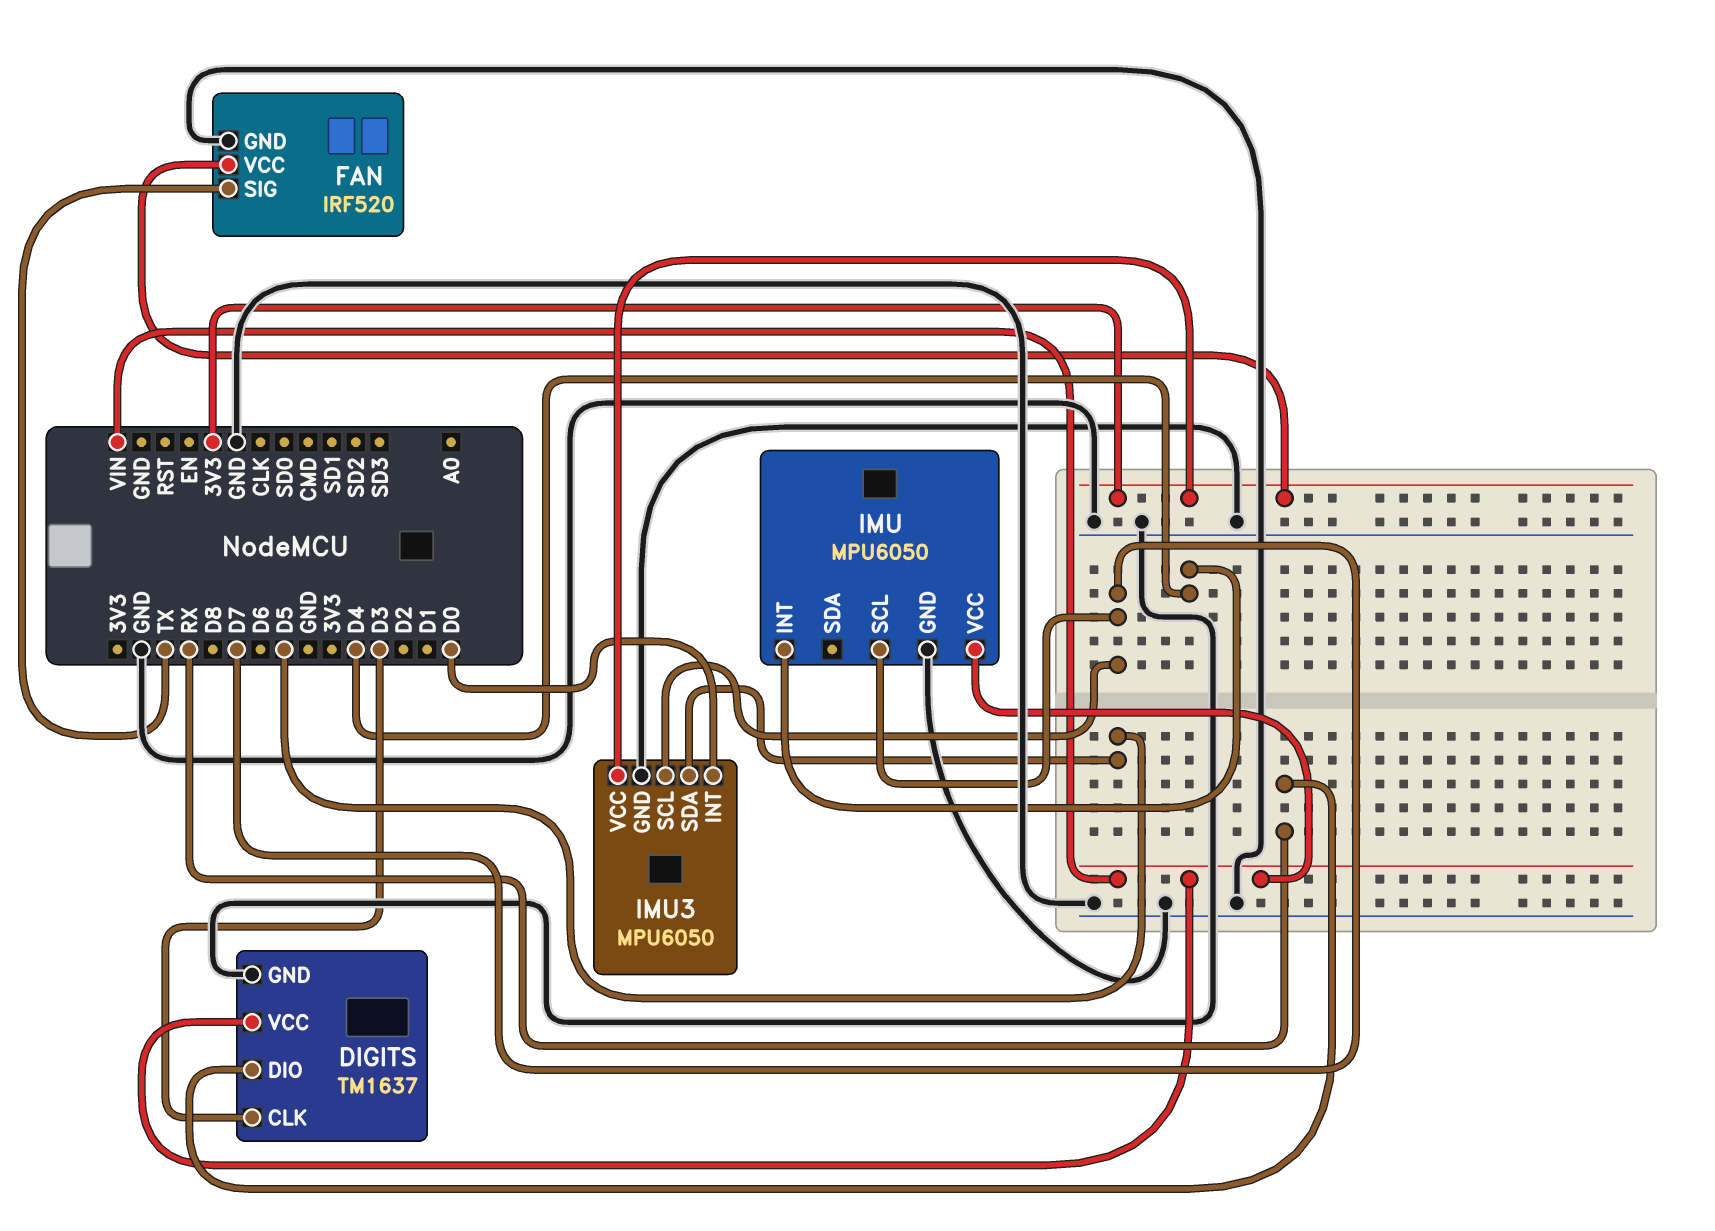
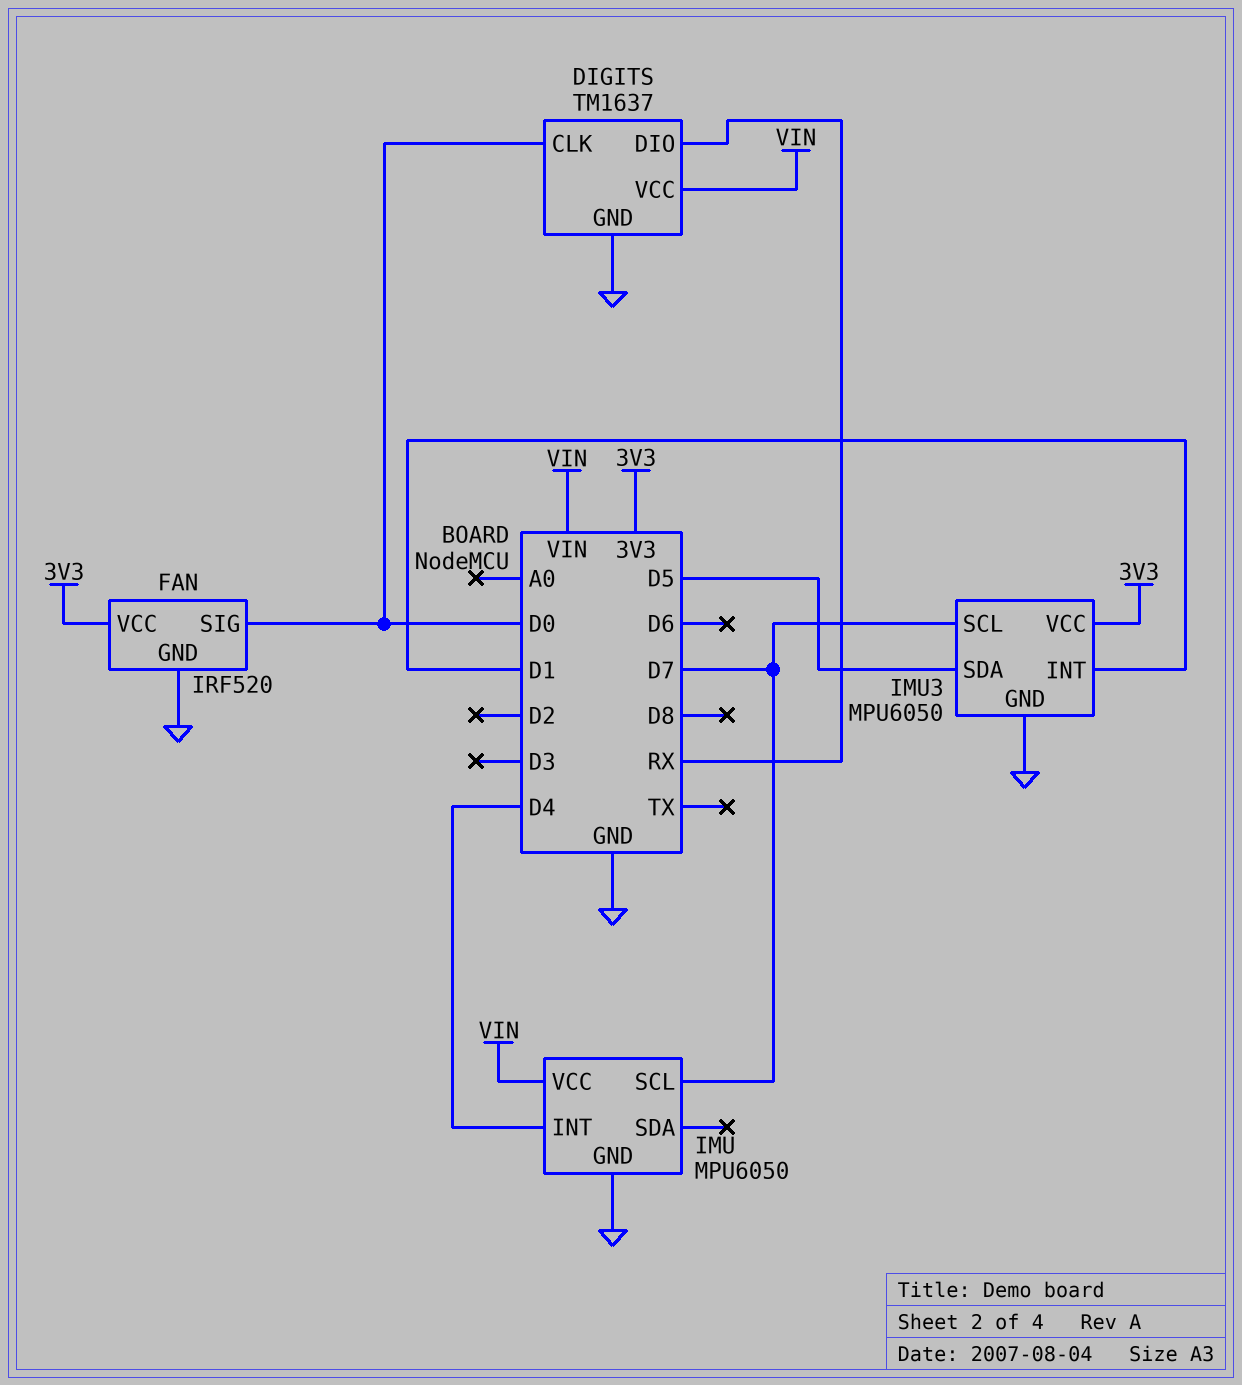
DIGITS pin CLK: D3 -> D0
FAN pin SIG: TX -> D0
IMU3 pin INT: D0 -> D1

